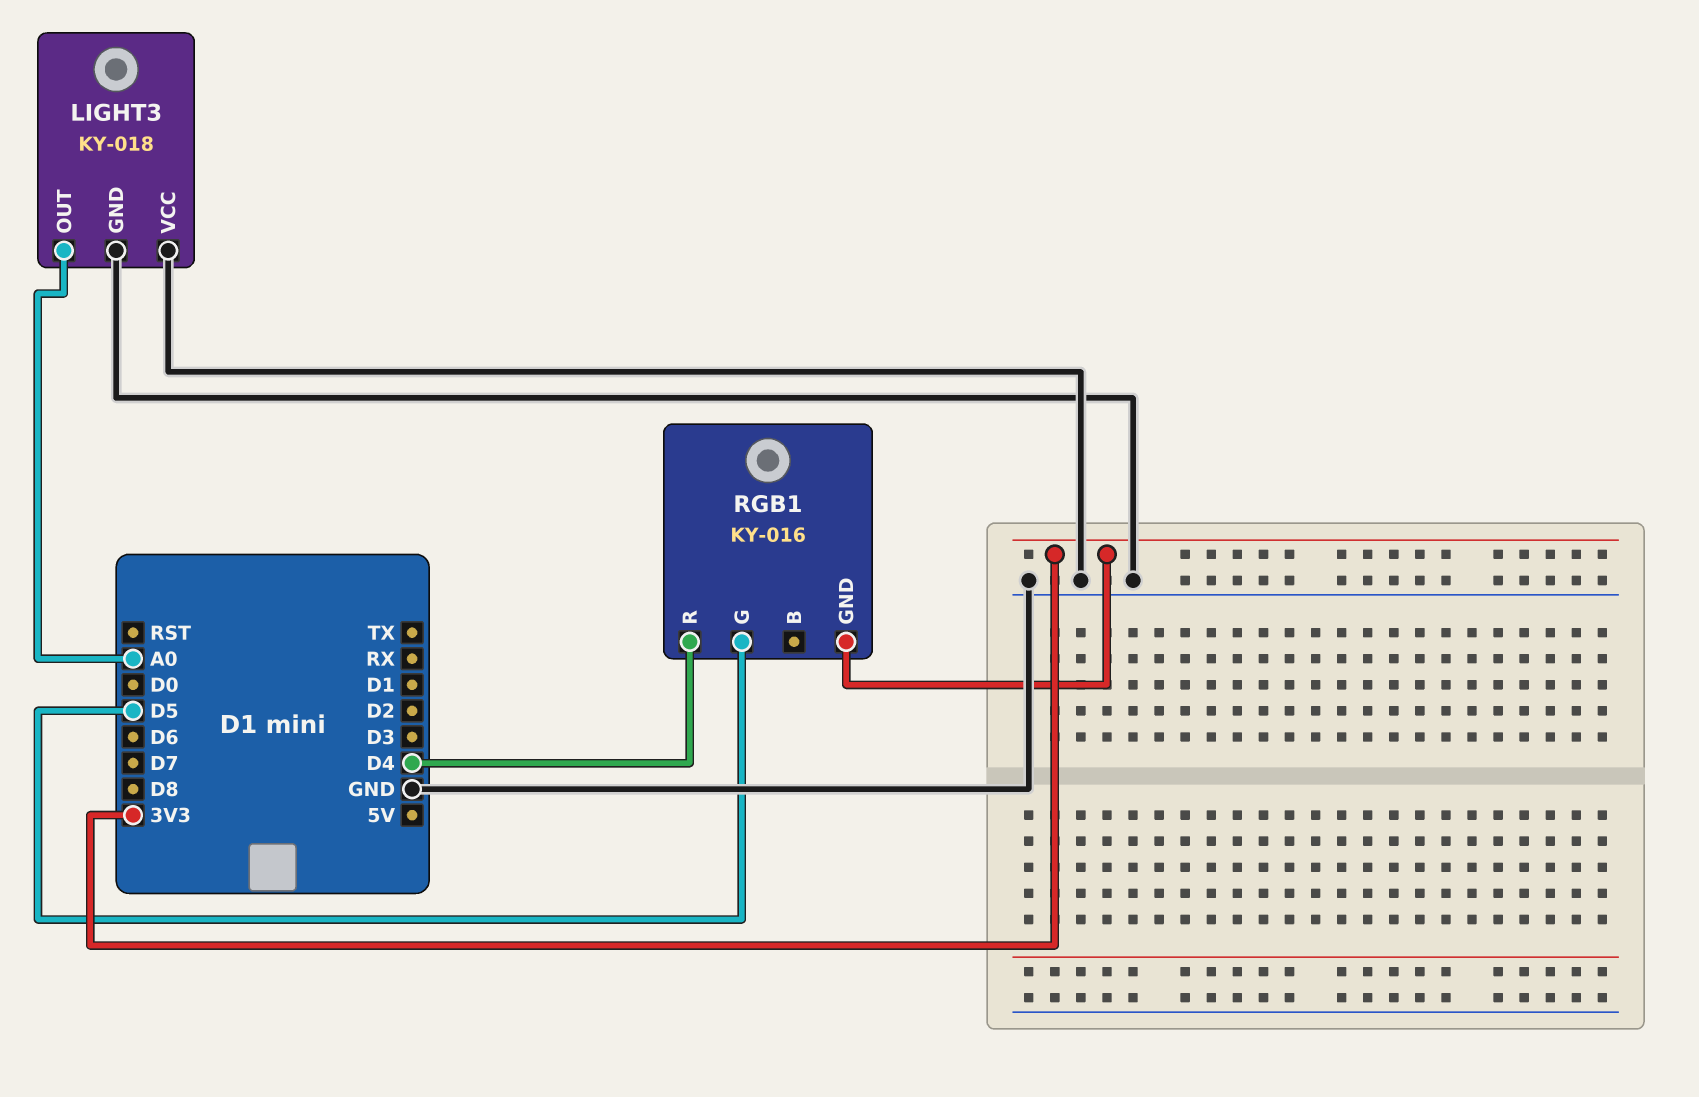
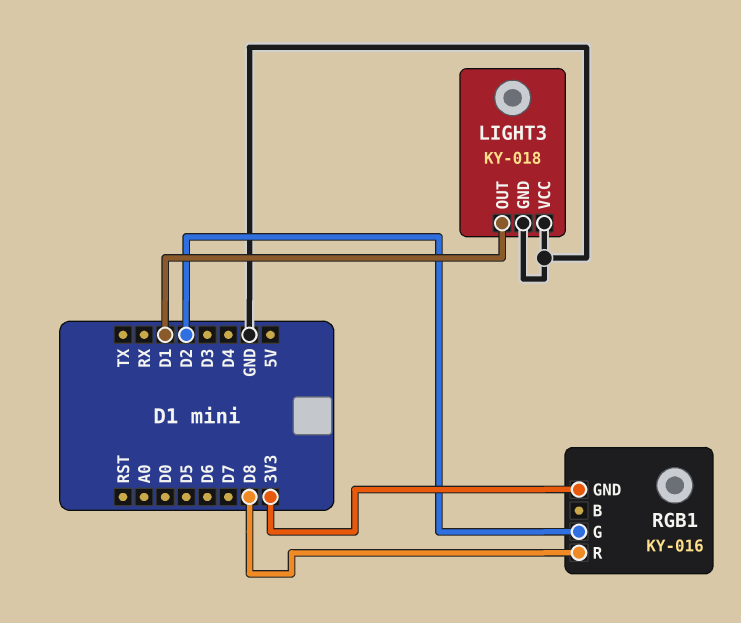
LIGHT3 pin OUT: A0 -> D1
RGB1 pin G: D5 -> D2
RGB1 pin R: D4 -> D8

